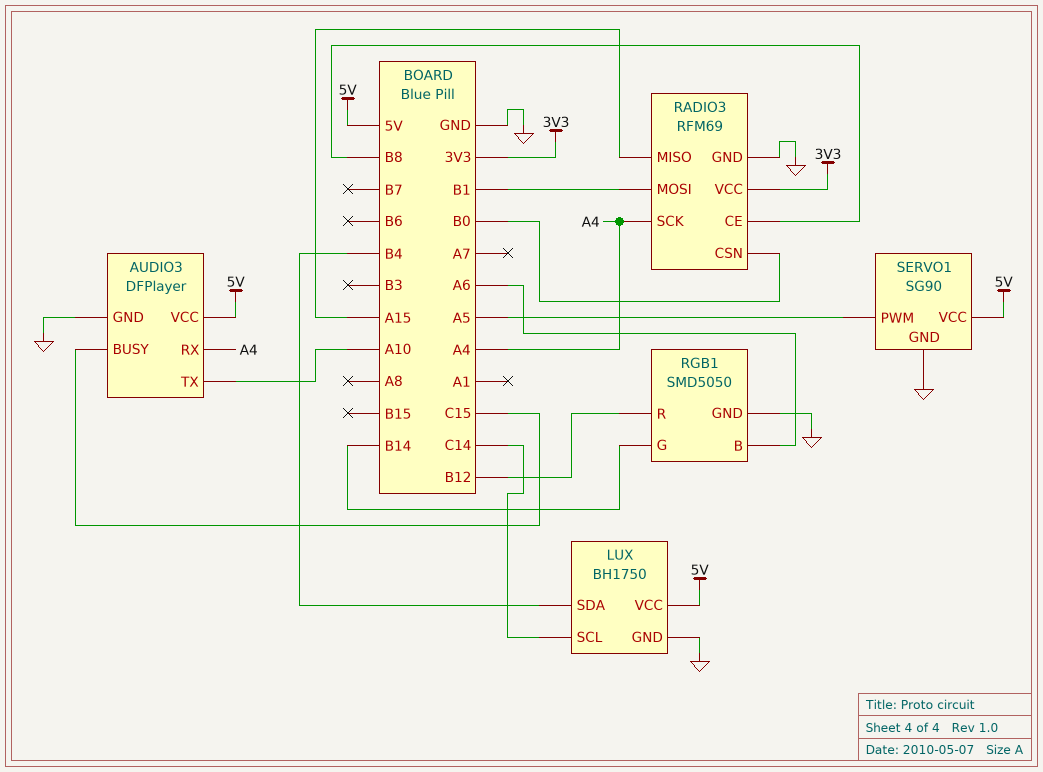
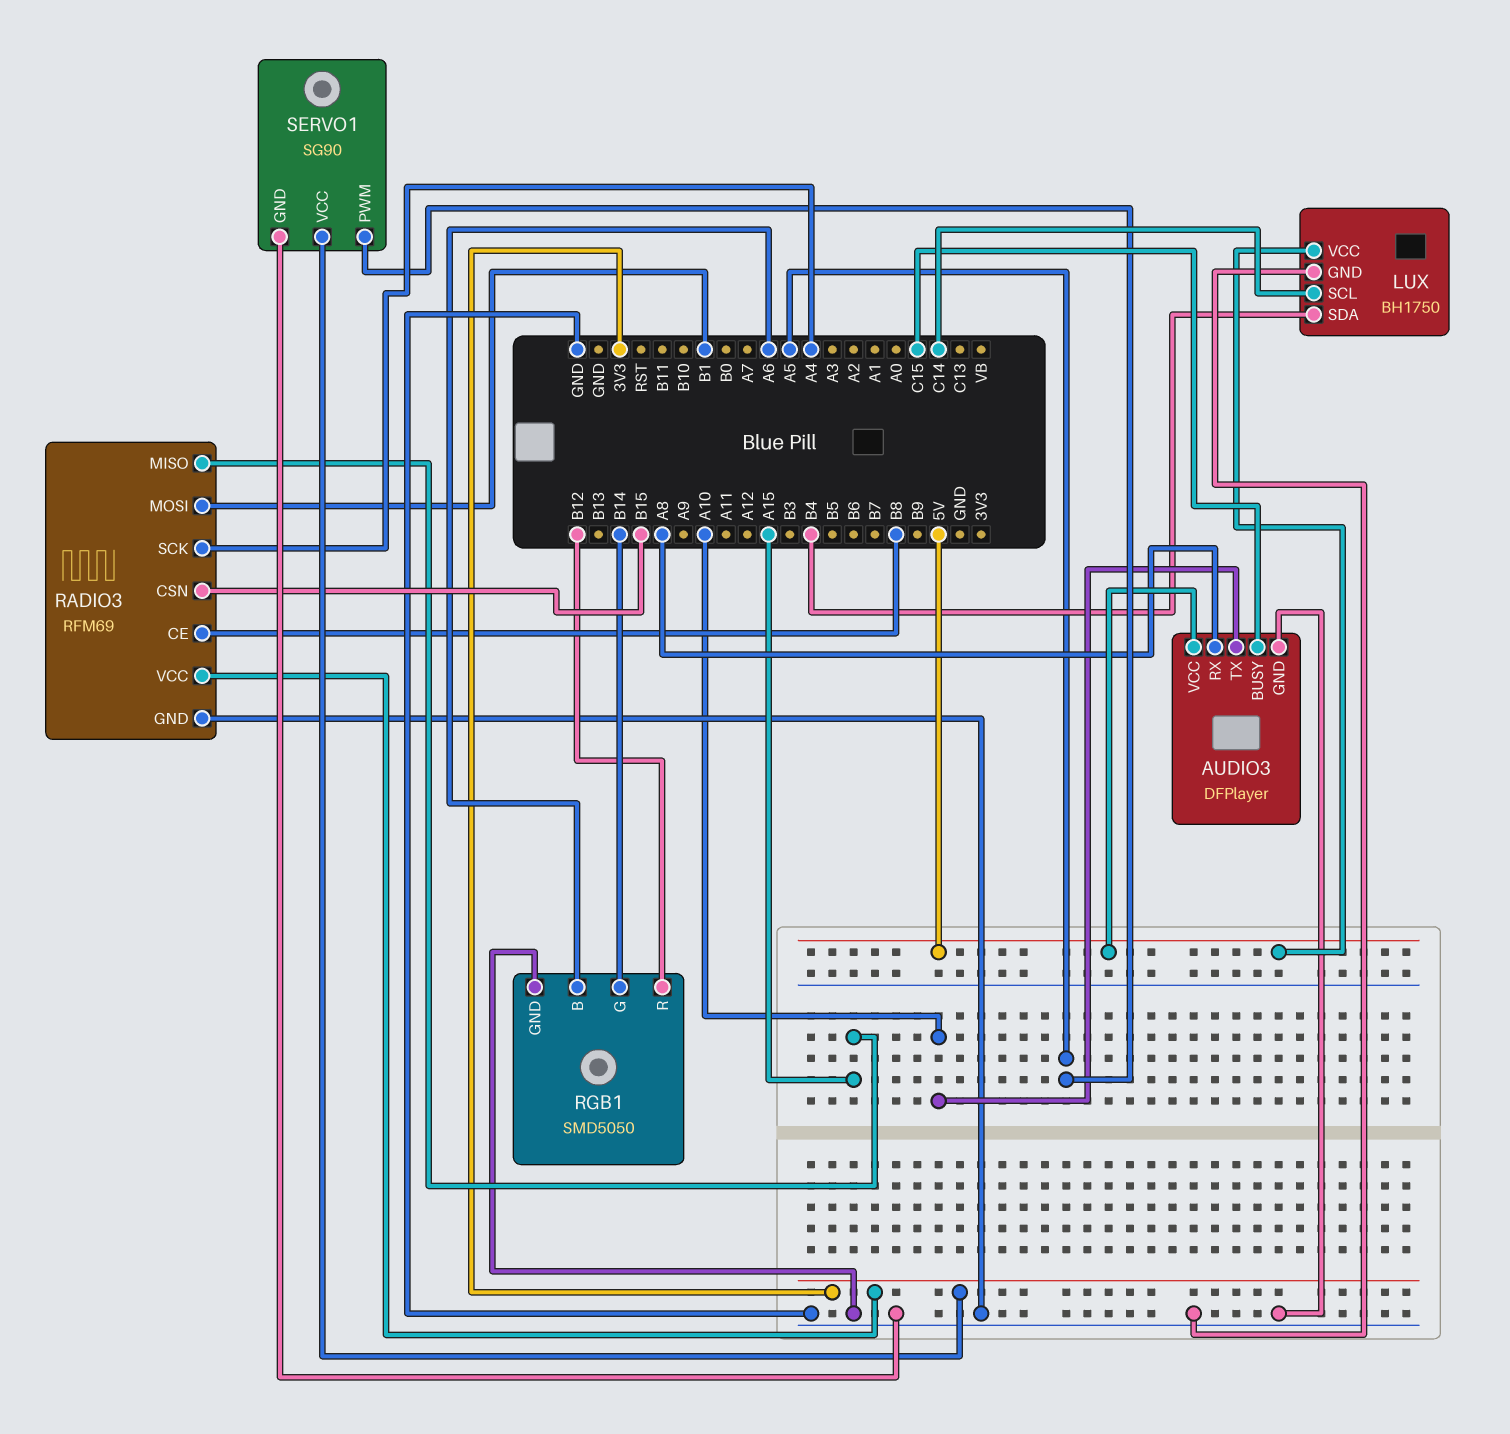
AUDIO3 pin RX: A4 -> A8
RADIO3 pin CSN: B0 -> B15
SERVO1 pin VCC: 5V -> 3V3

